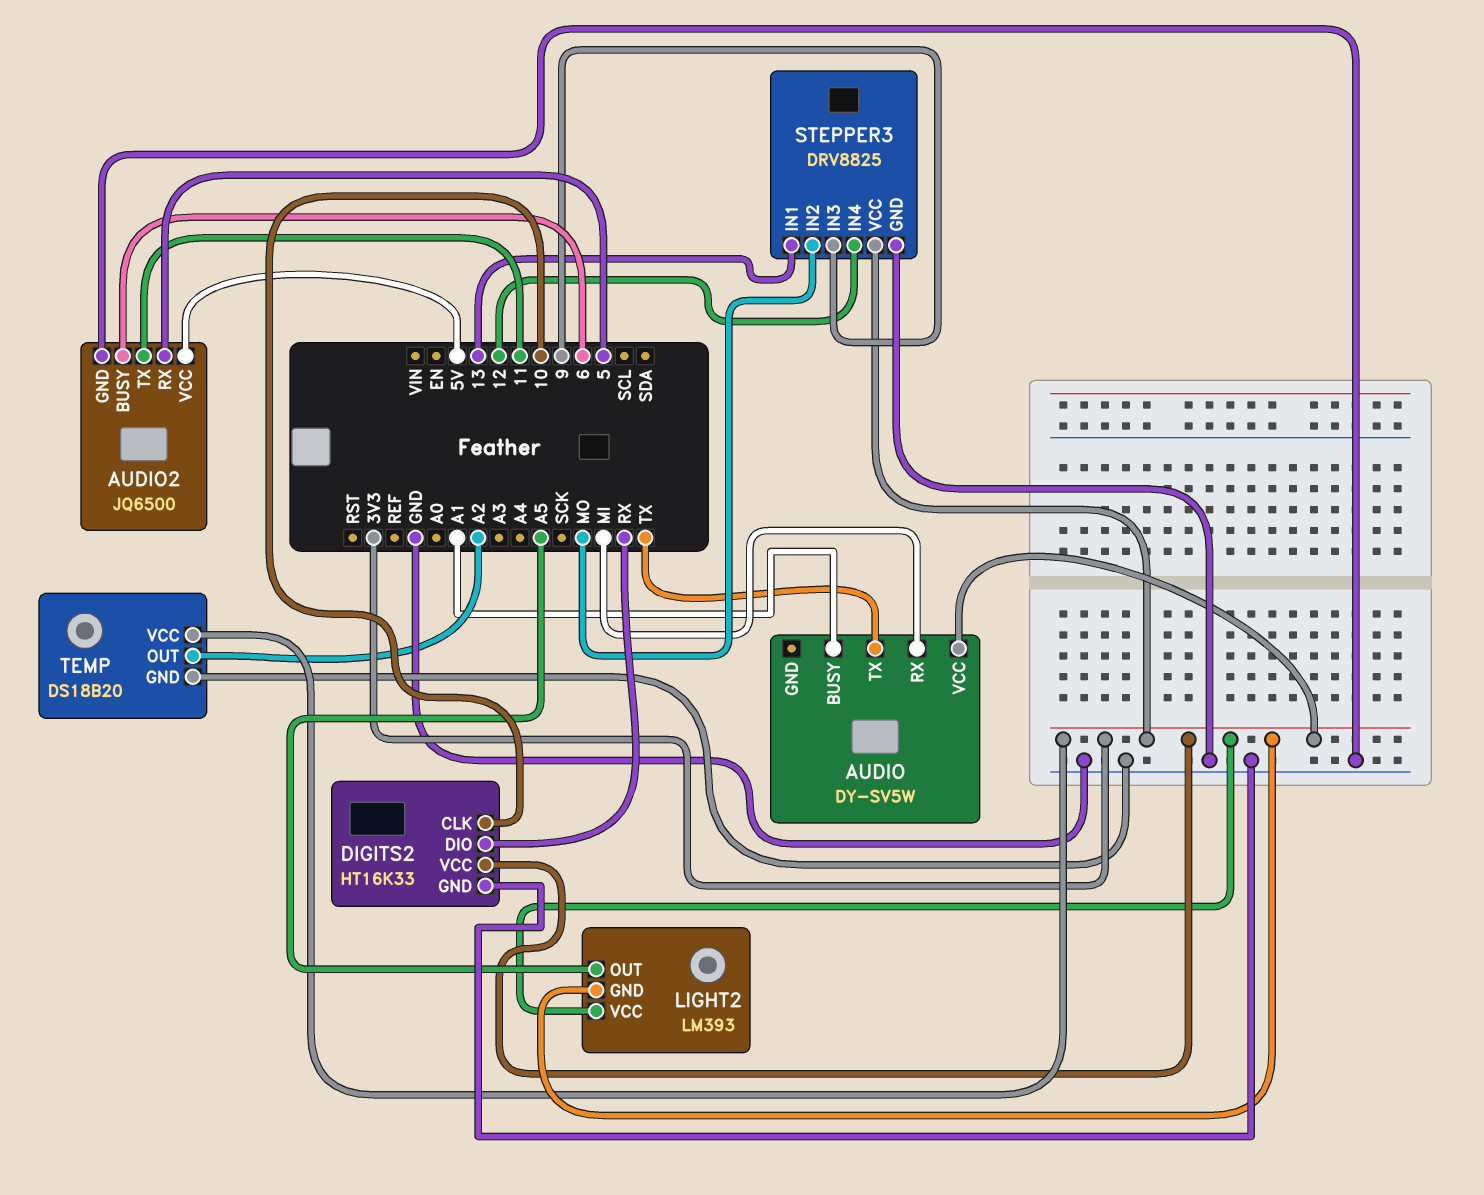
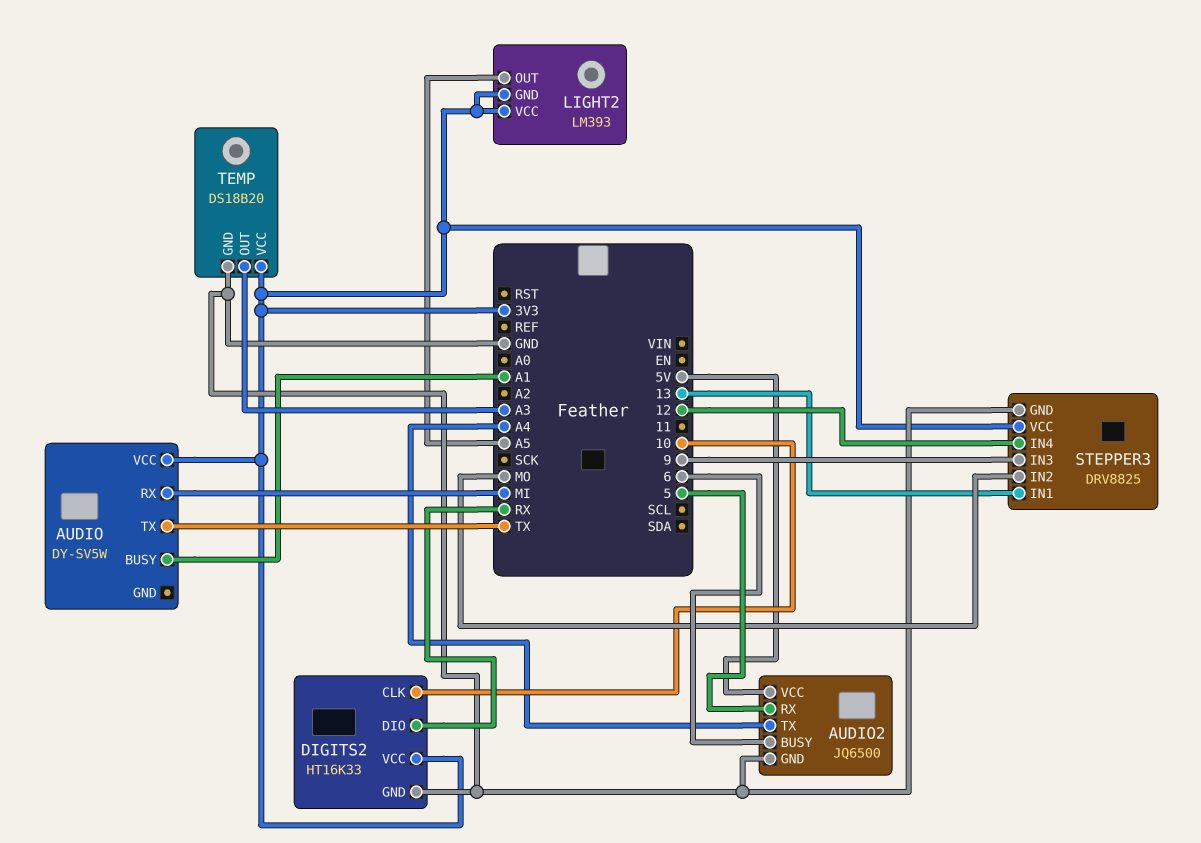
AUDIO2 pin TX: 11 -> A4
TEMP pin OUT: A2 -> A3

